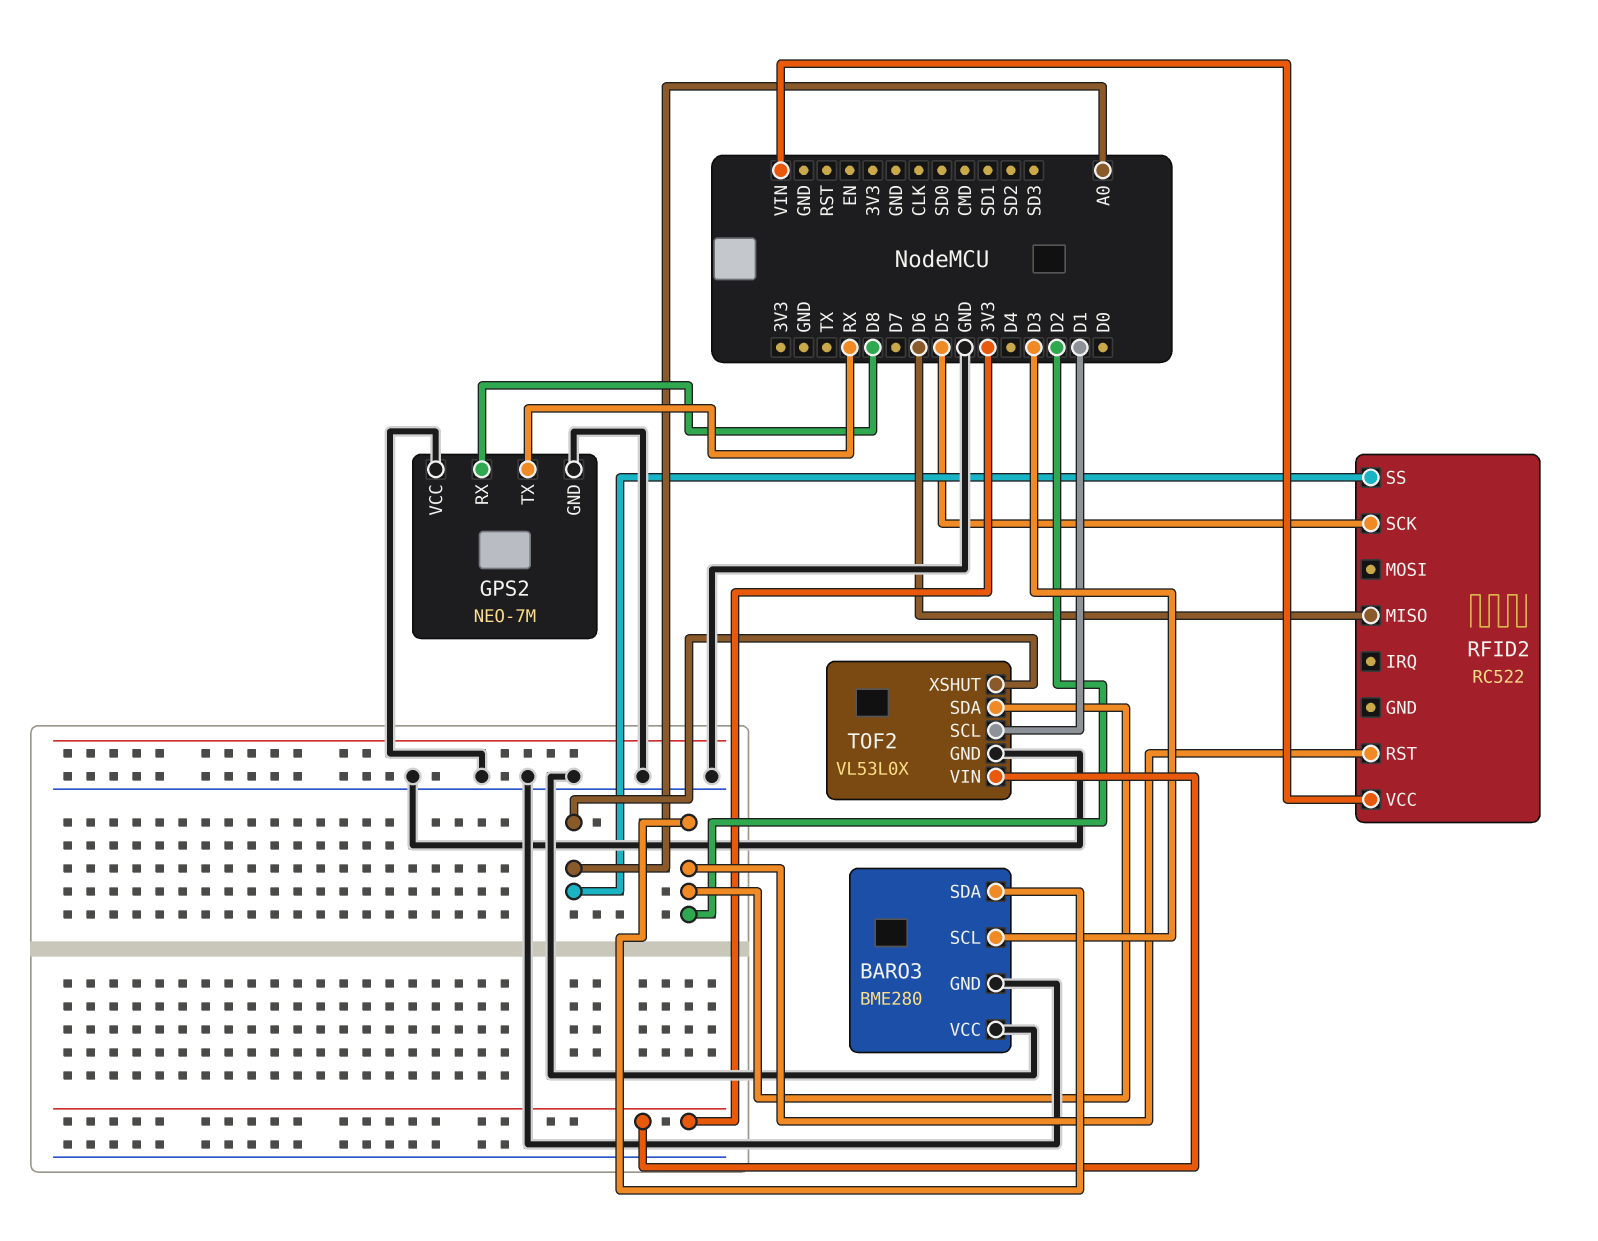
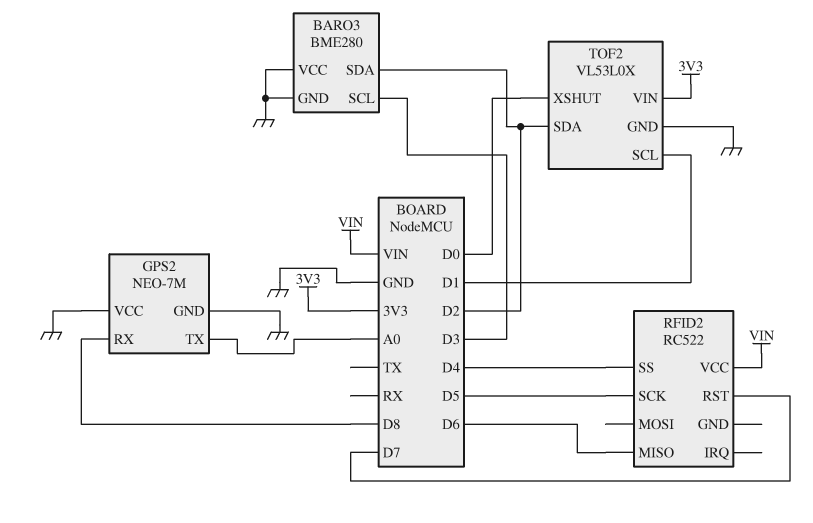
GPS2 pin TX: RX -> A0
RFID2 pin RST: D2 -> D7
RFID2 pin SS: A0 -> D4
TOF2 pin XSHUT: A0 -> D0

